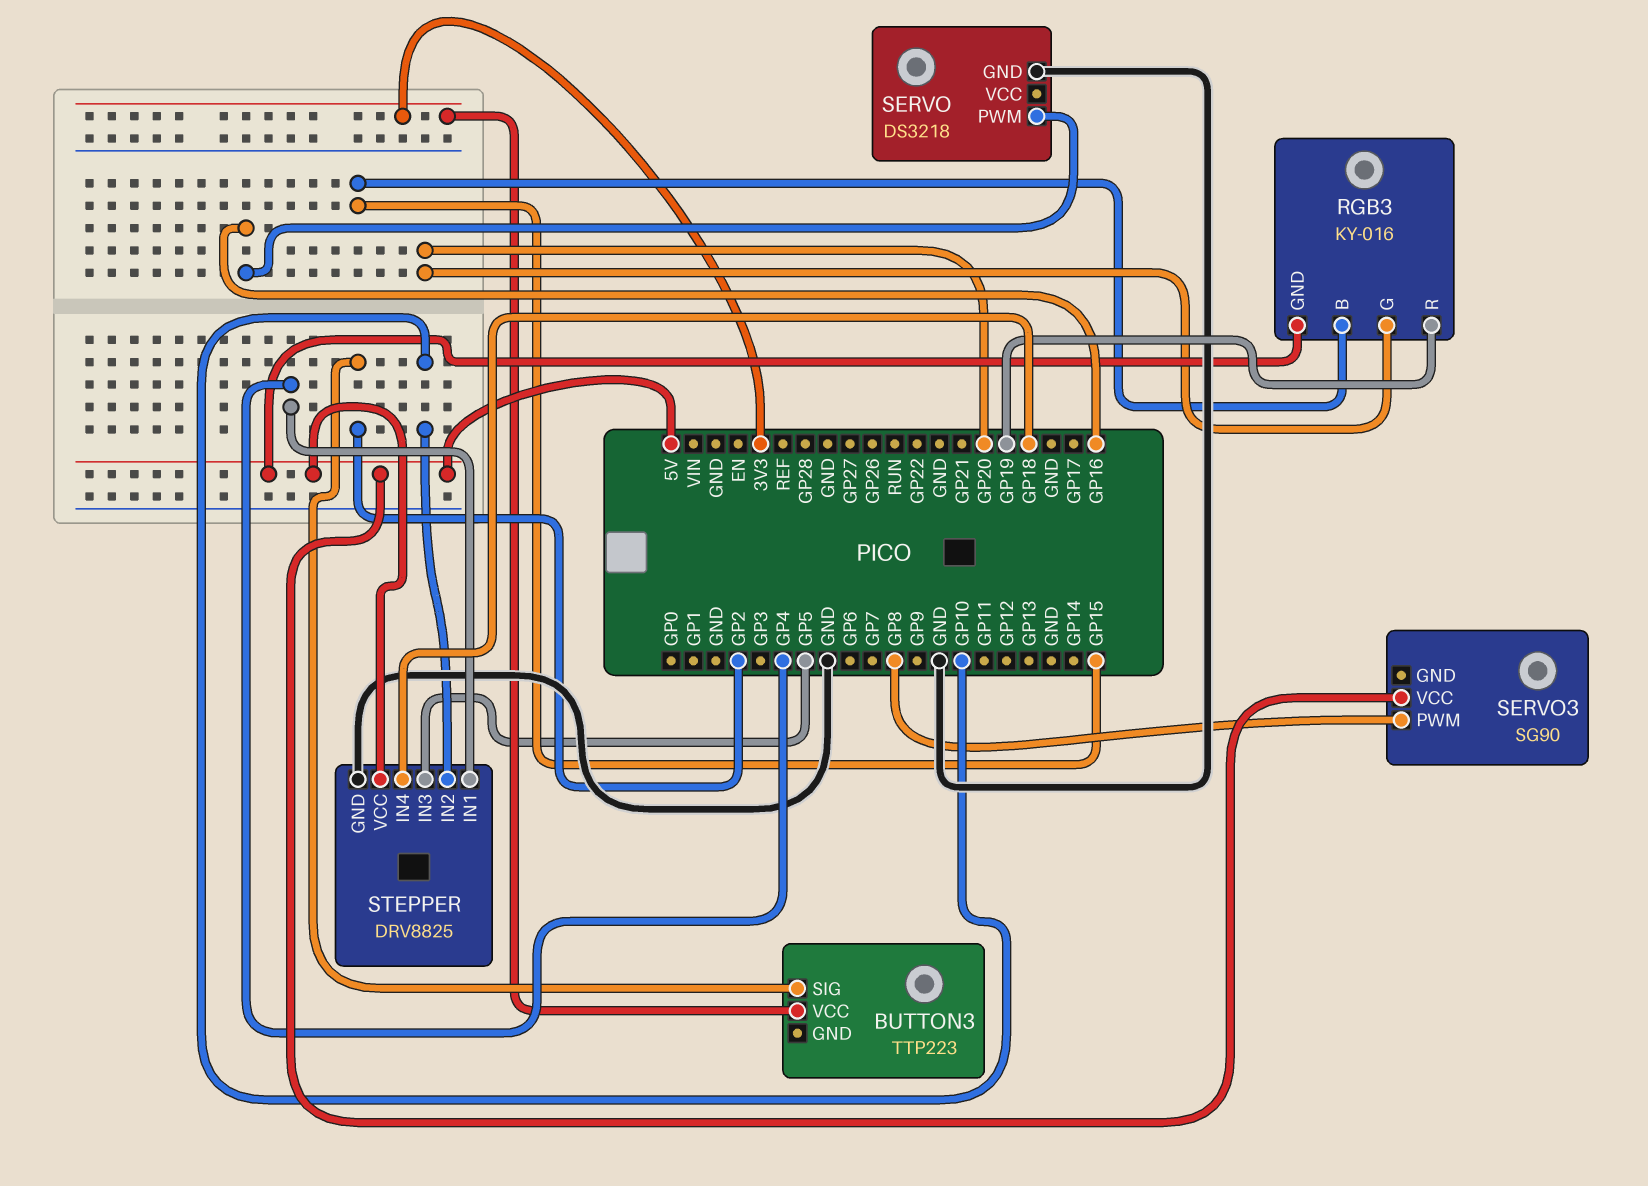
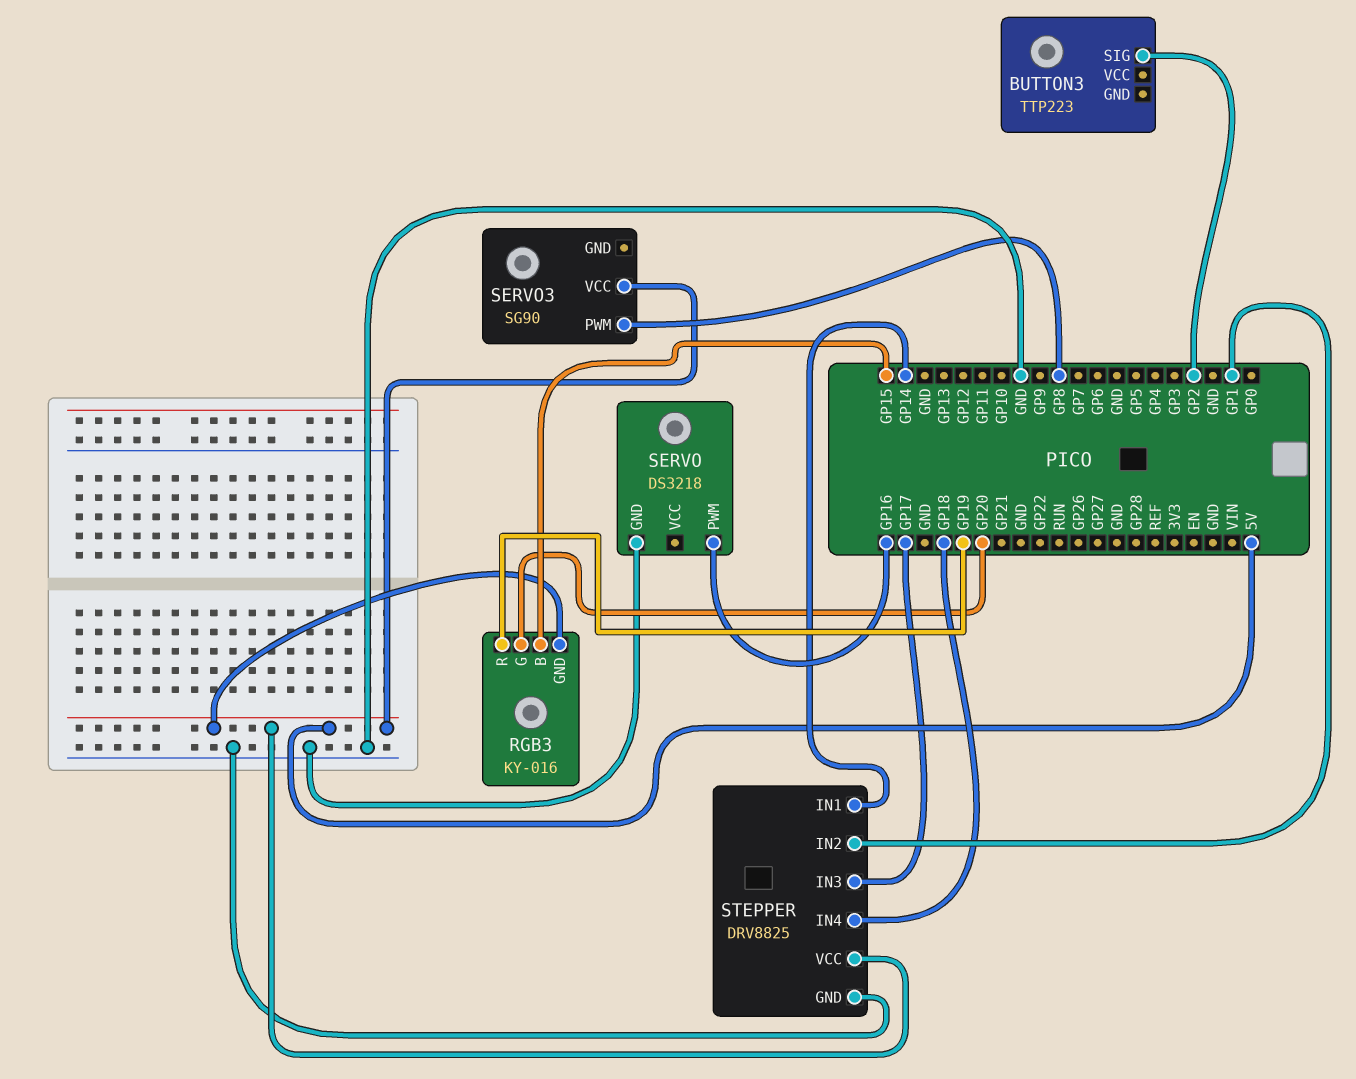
BUTTON3 pin VCC: 3V3 -> none
STEPPER pin IN1: GP4 -> GP14
STEPPER pin IN2: GP10 -> GP1
STEPPER pin IN3: GP5 -> GP17

